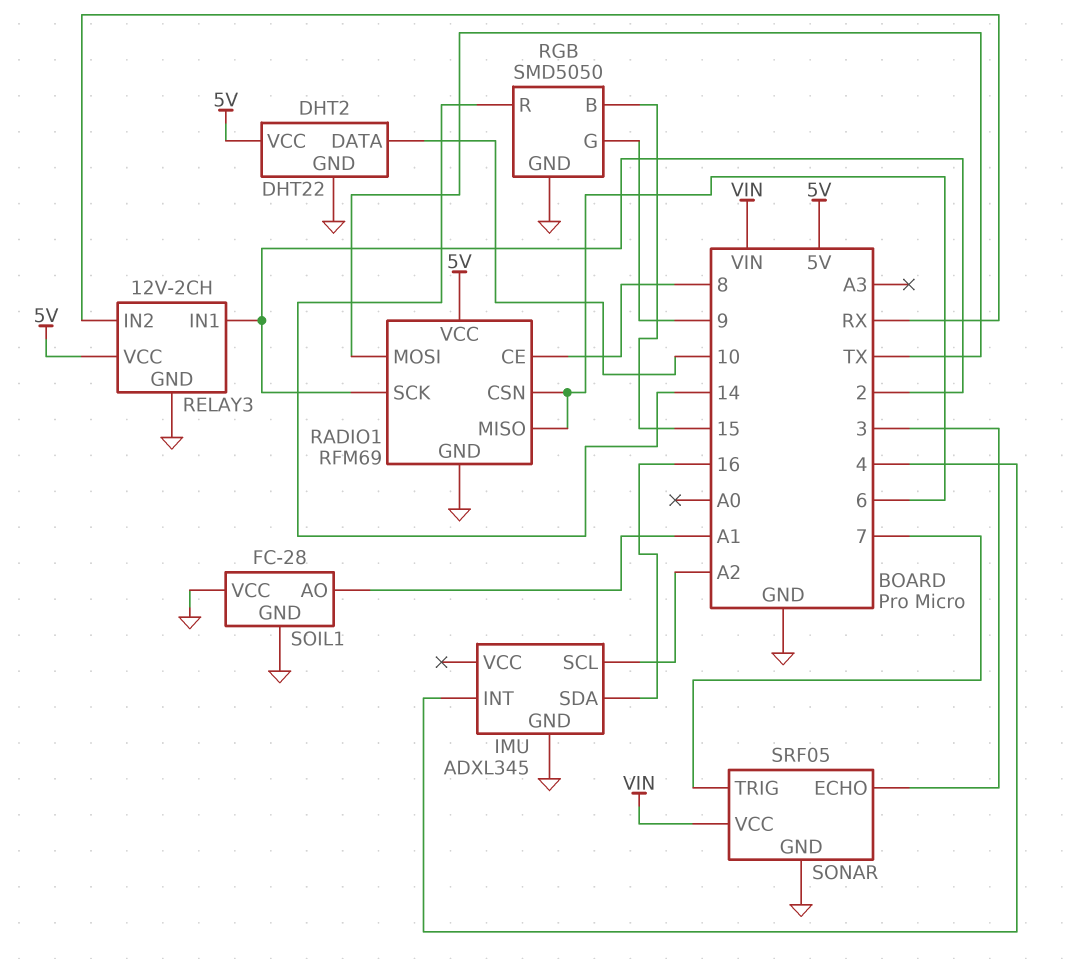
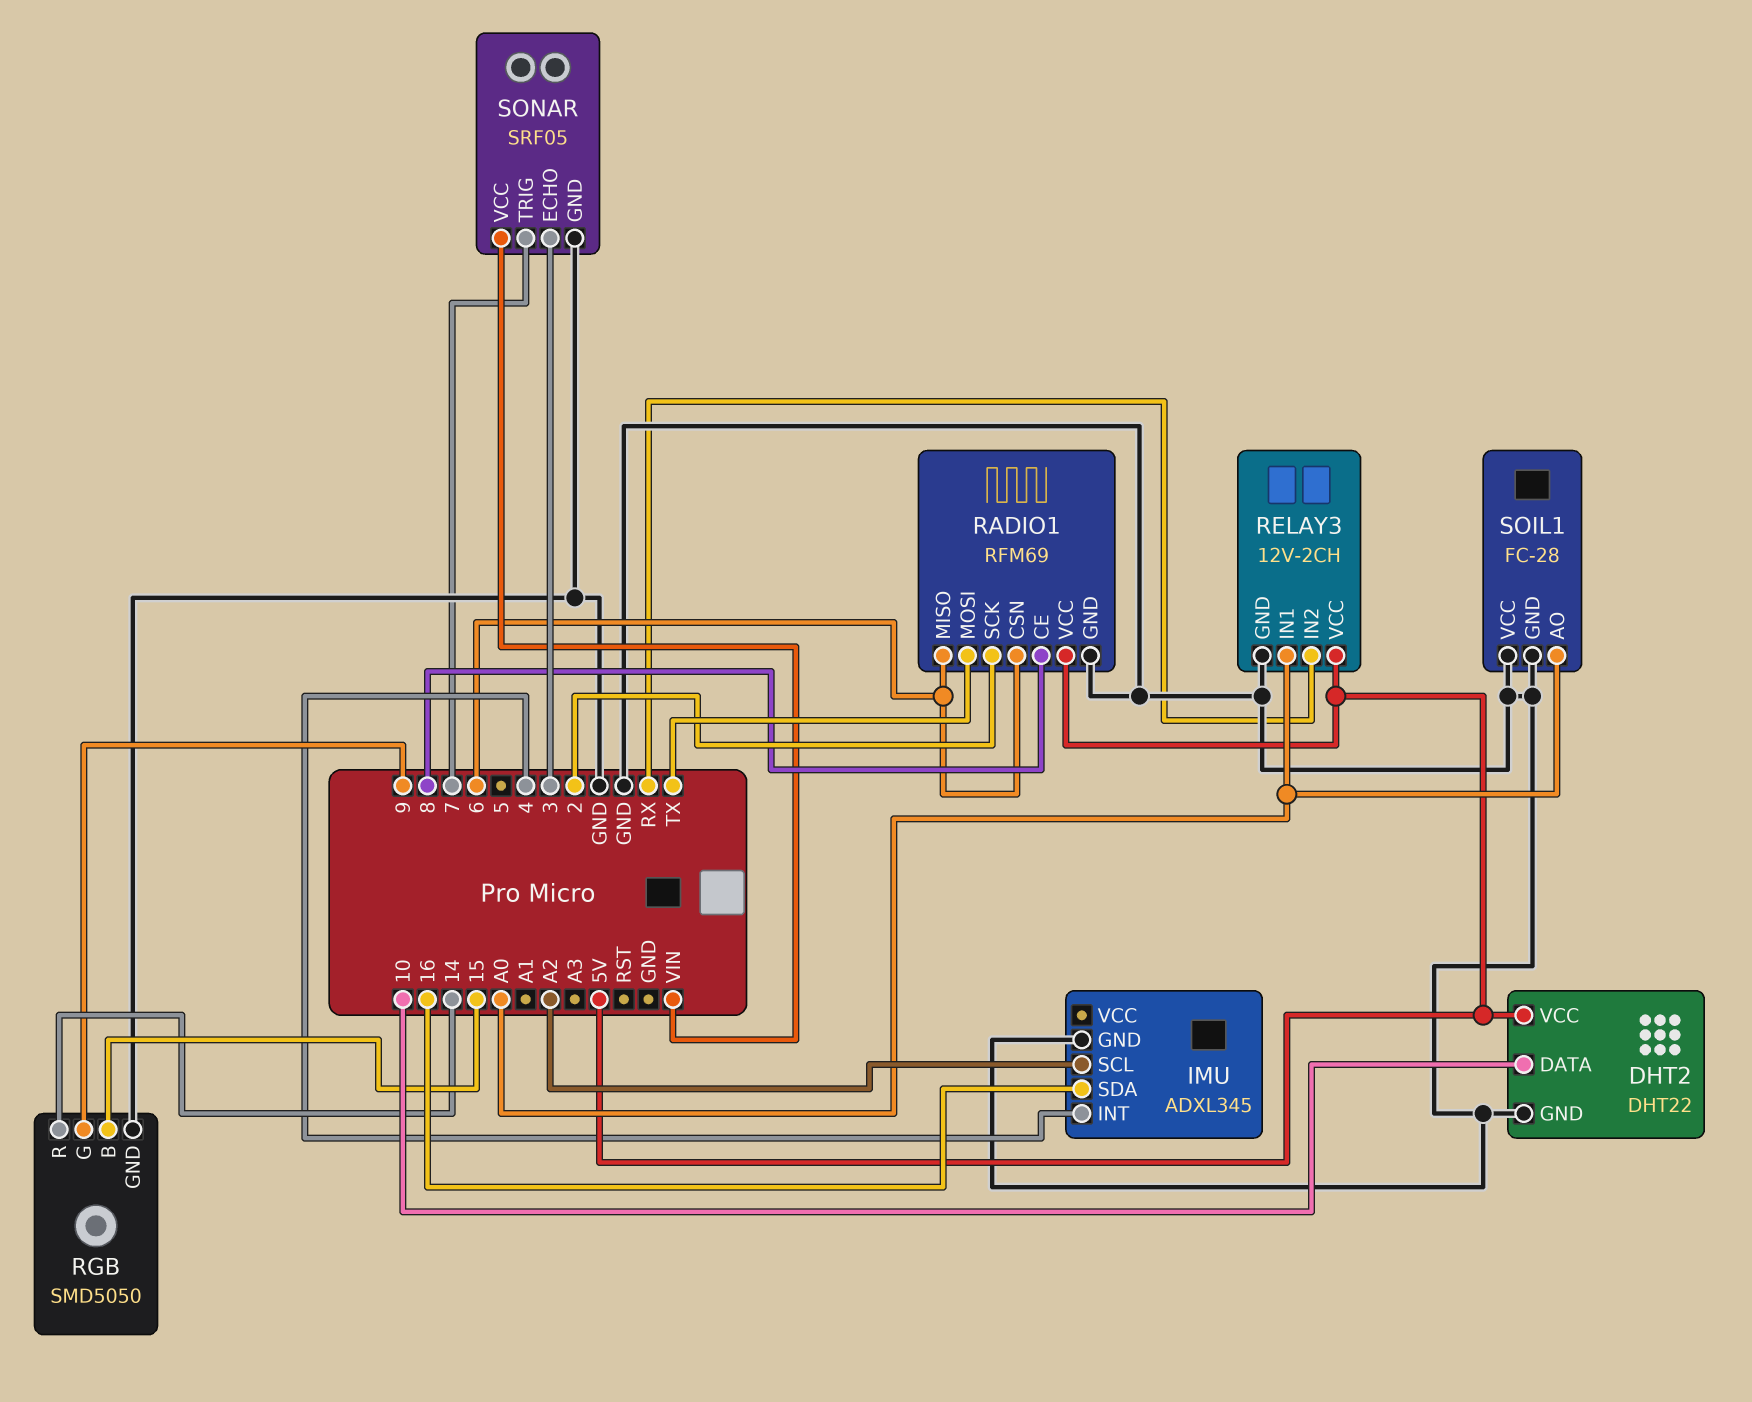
RELAY3 pin IN1: 2 -> A0
SOIL1 pin AO: A1 -> A0

